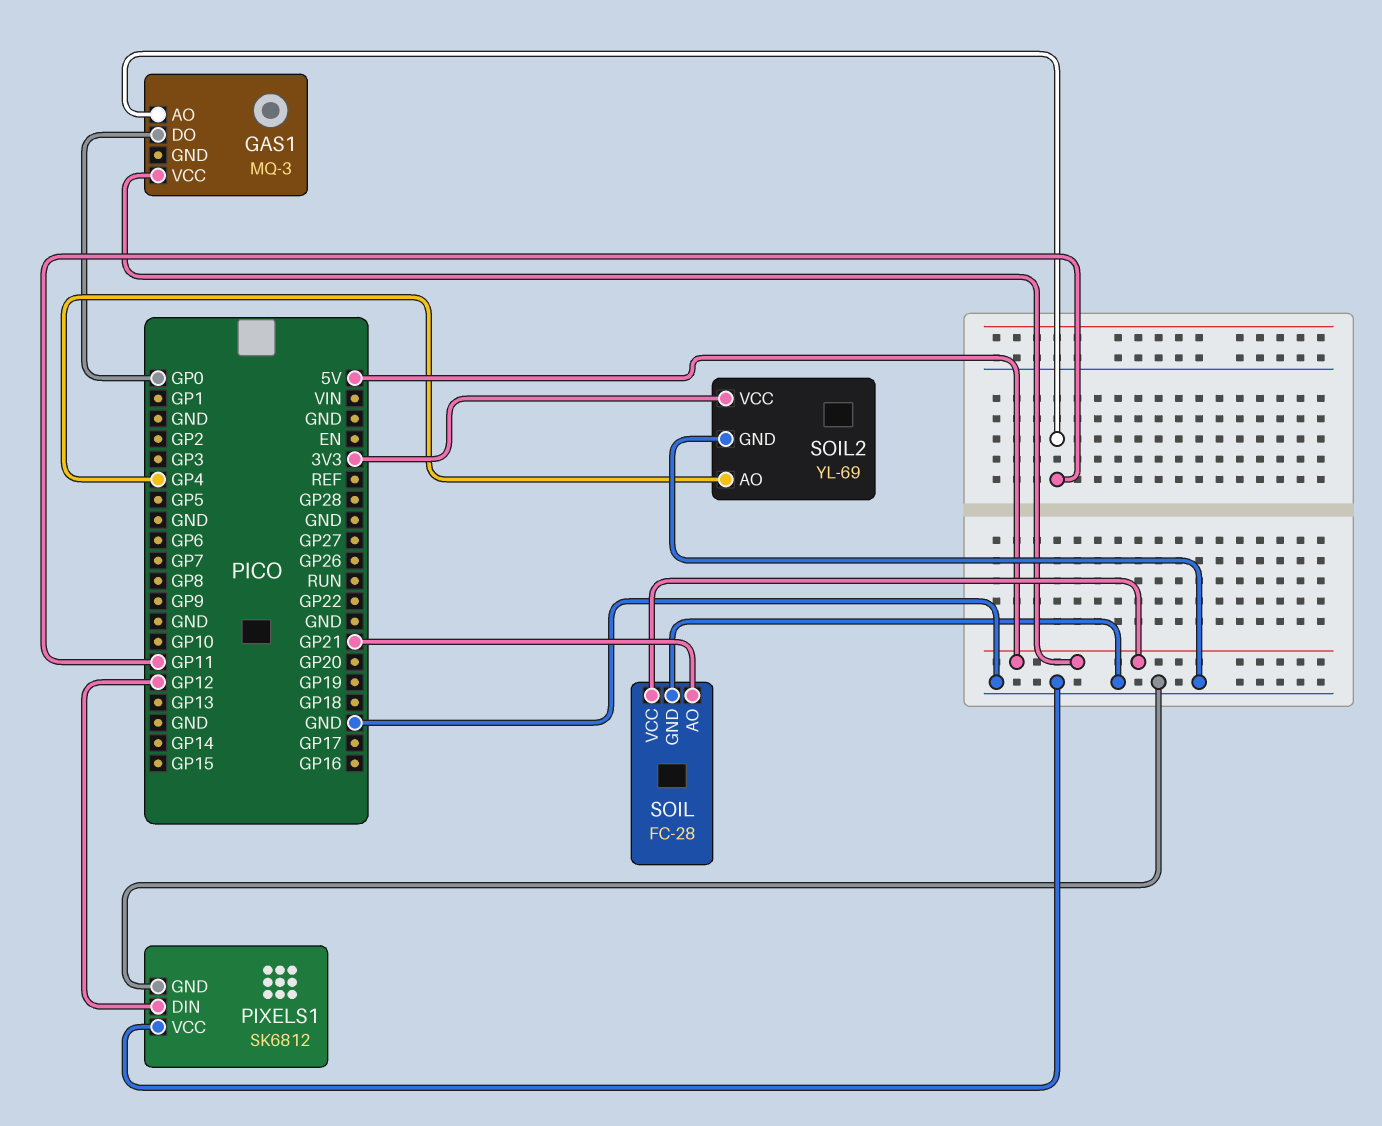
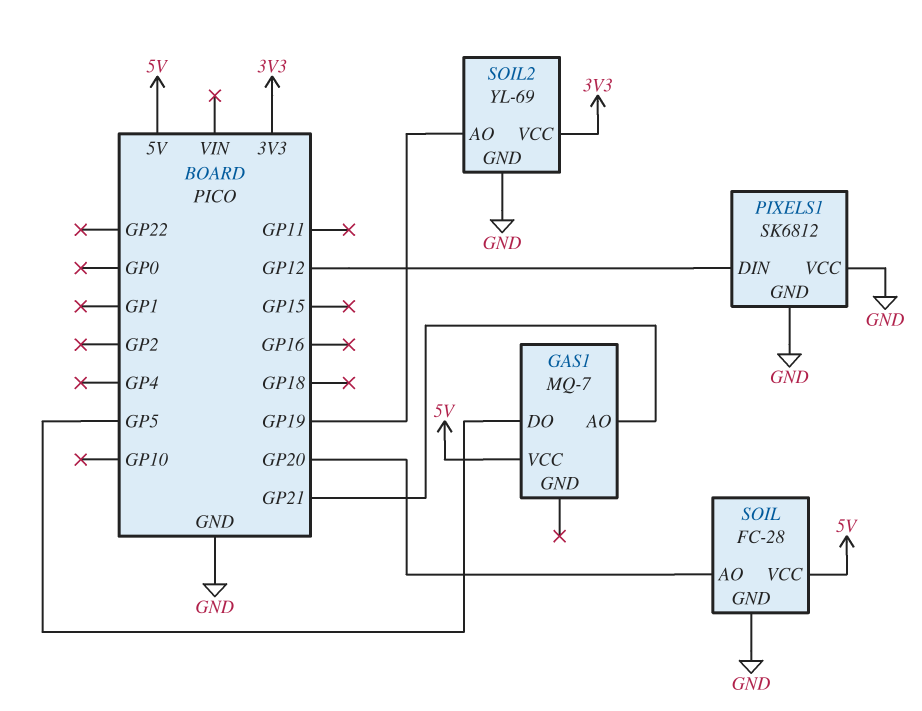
GAS1: MQ-3 -> MQ-7
GAS1 pin AO: GP11 -> GP21
GAS1 pin DO: GP0 -> GP5
SOIL pin AO: GP21 -> GP20
SOIL2 pin AO: GP4 -> GP19

